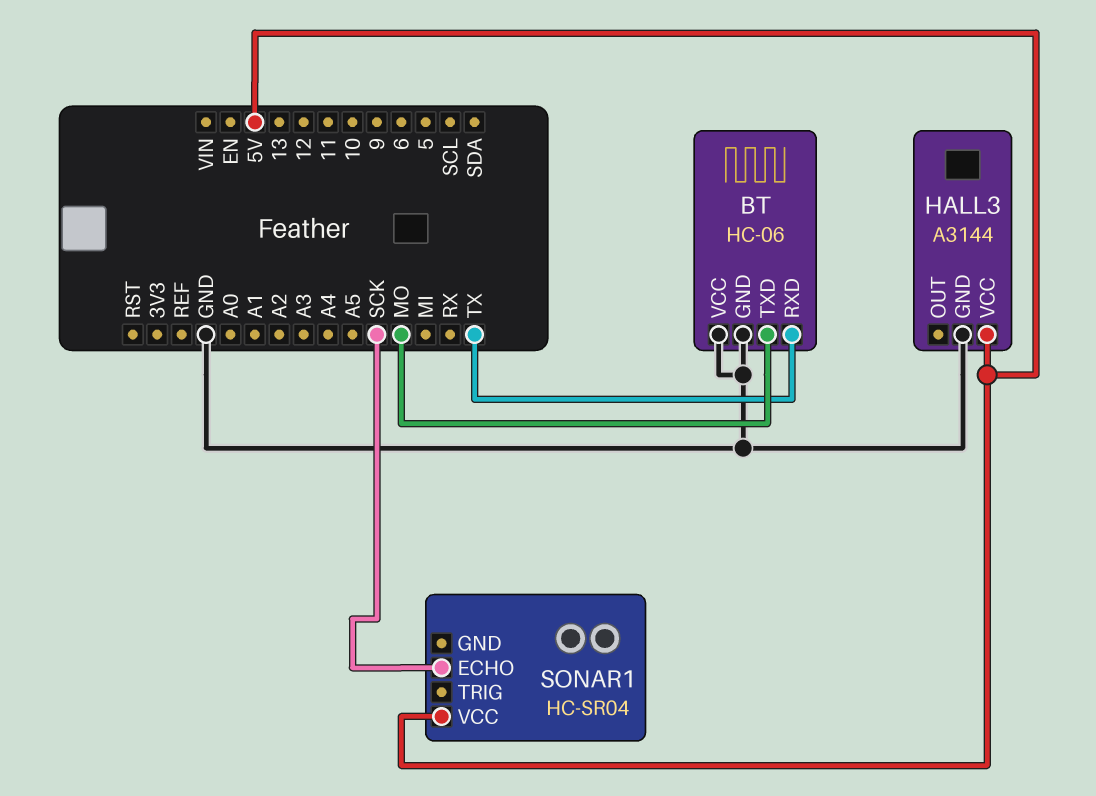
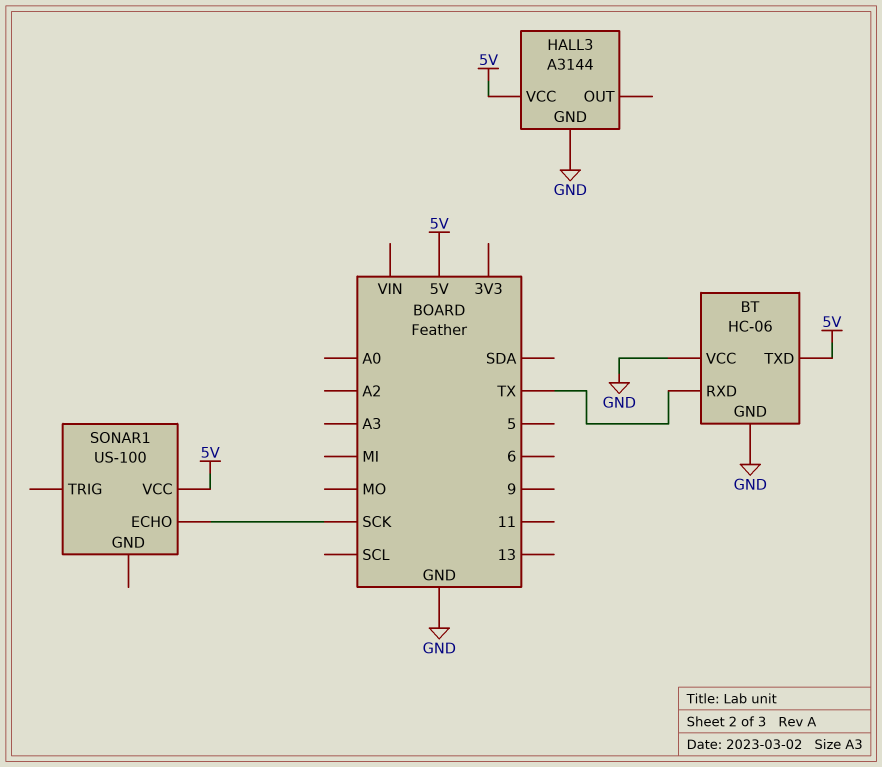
BT pin TXD: MO -> 5V
SONAR1: HC-SR04 -> US-100

